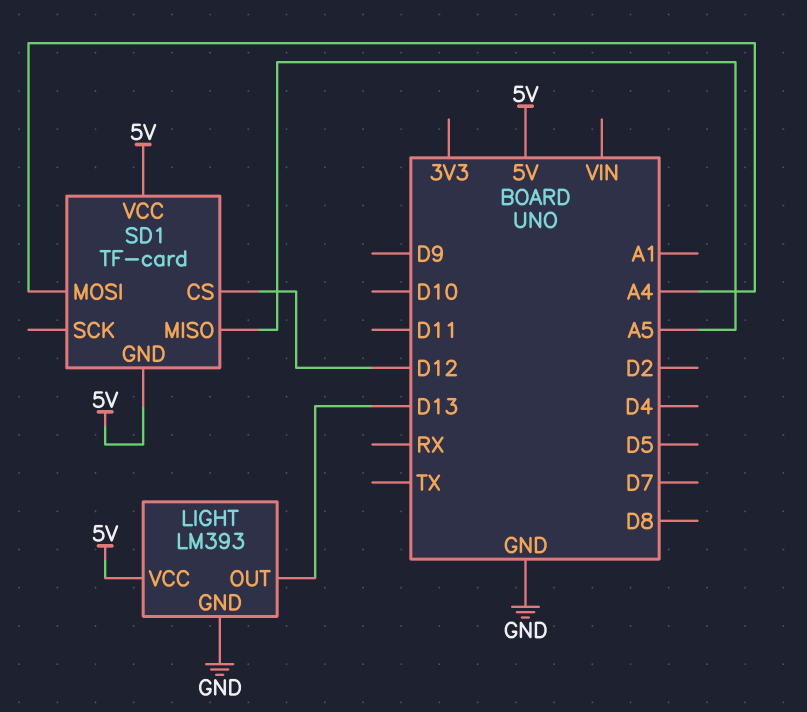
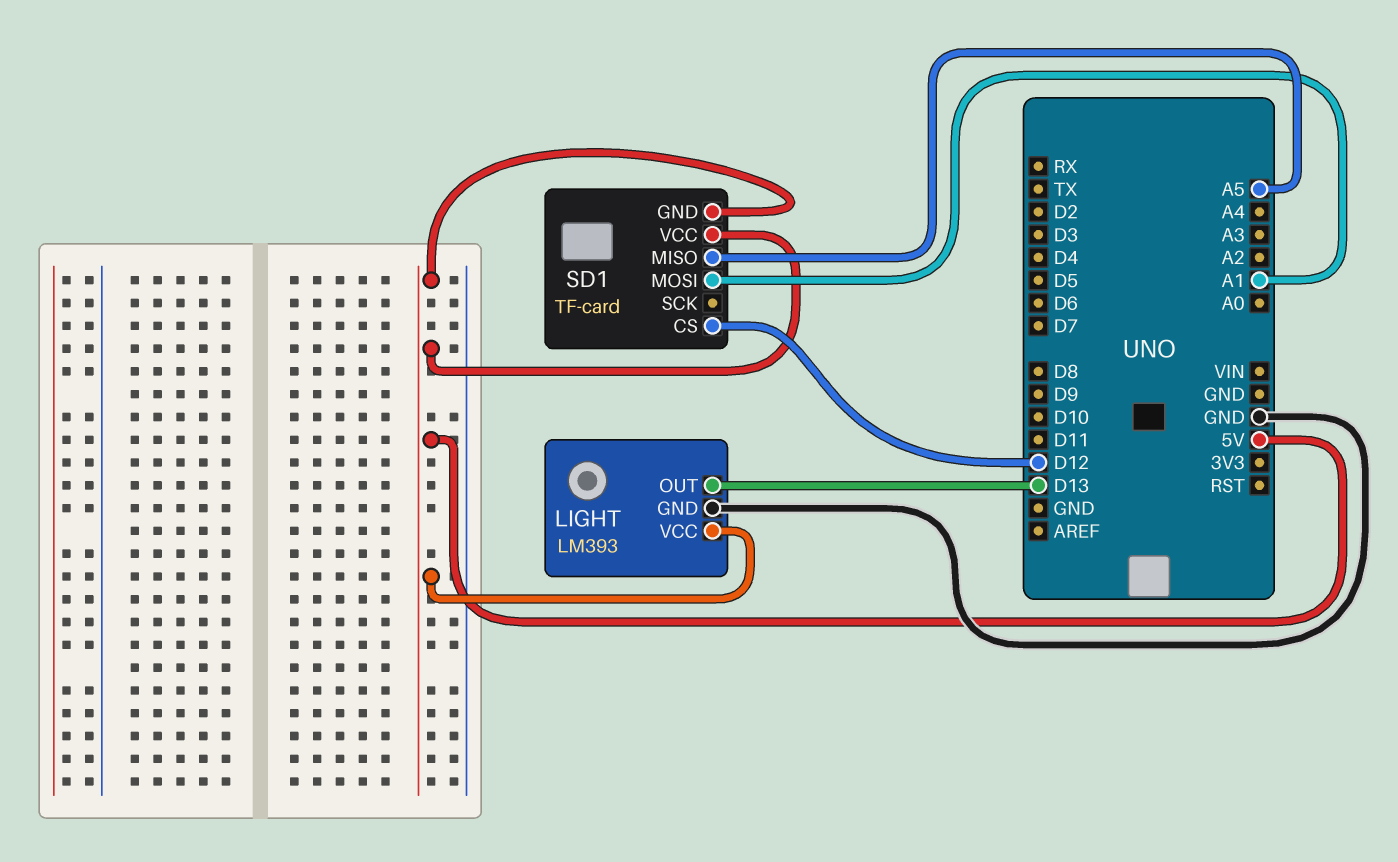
SD1 pin MOSI: A4 -> A1

